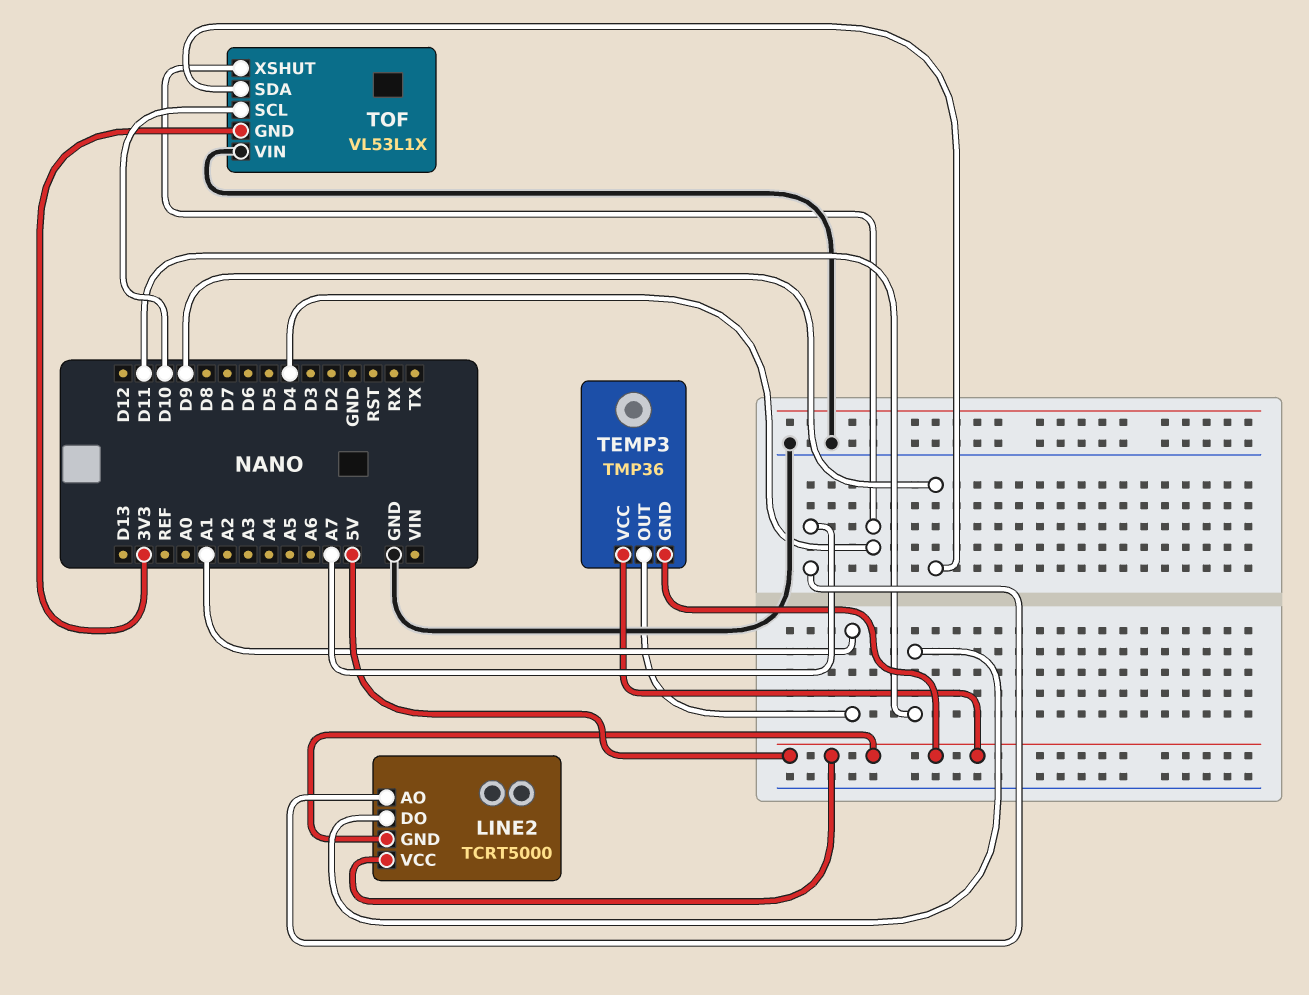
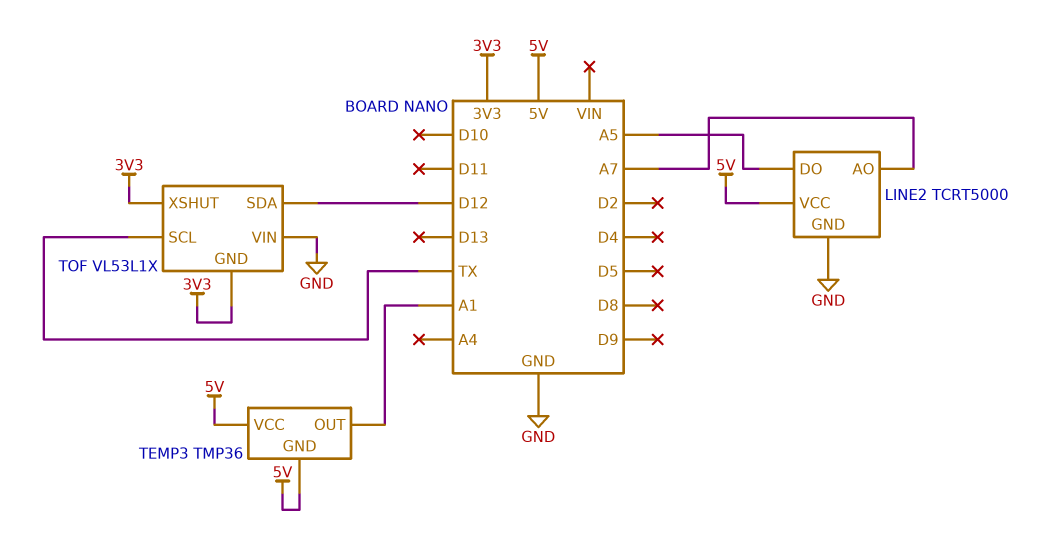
LINE2 pin DO: D11 -> A5
LINE2 pin GND: 5V -> GND
TOF pin SCL: D10 -> TX
TOF pin SDA: D9 -> D12
TOF pin XSHUT: D4 -> 3V3

